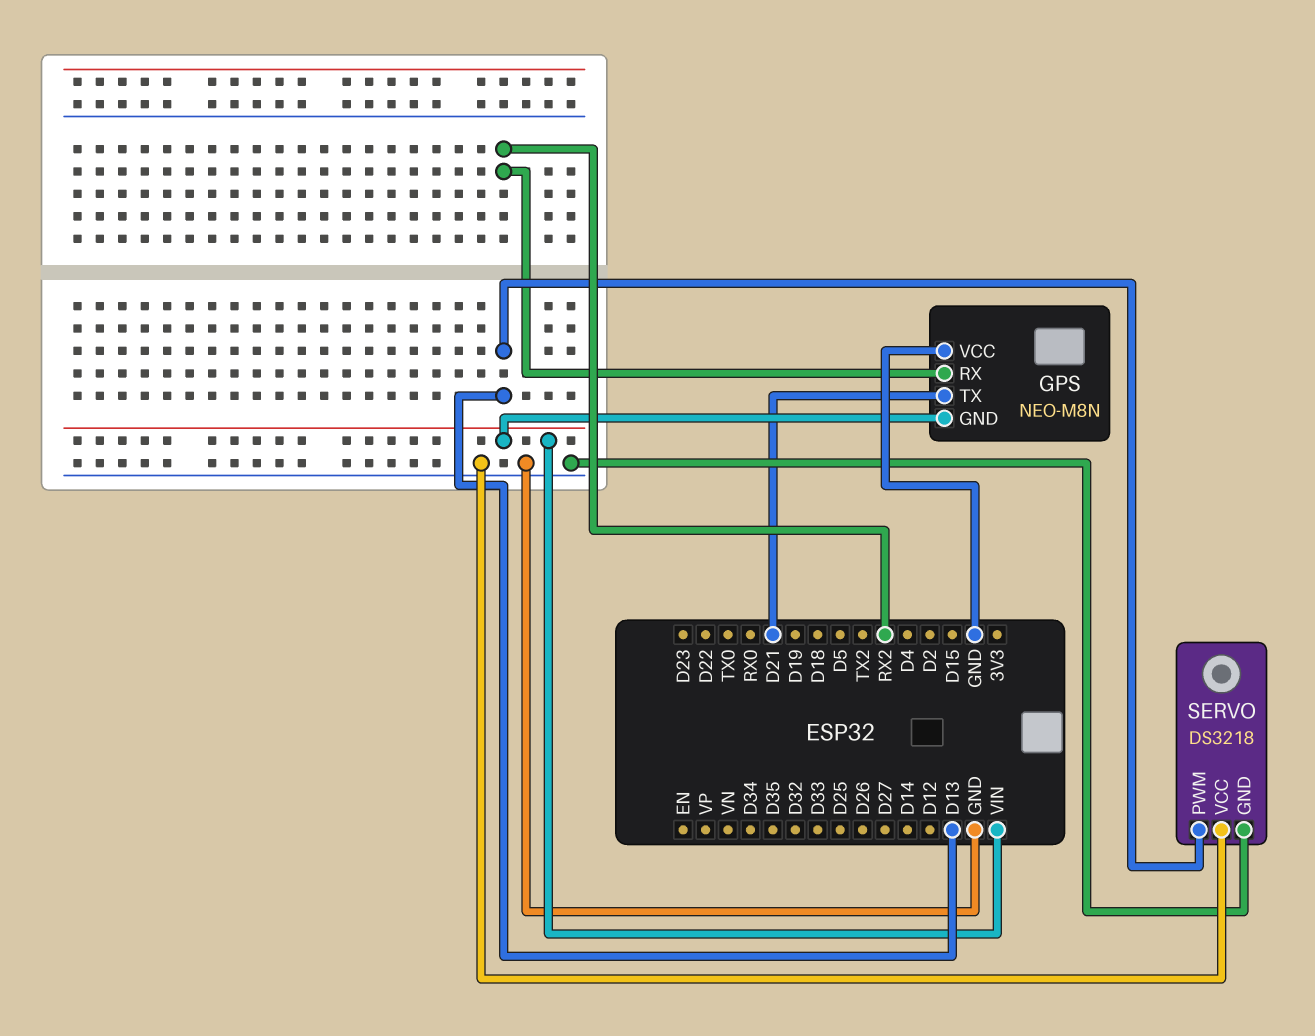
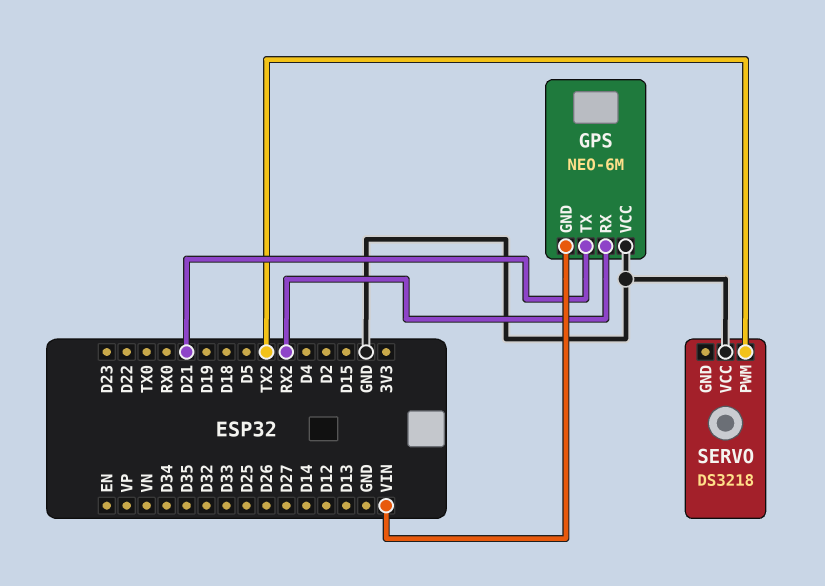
GPS: NEO-M8N -> NEO-6M
SERVO pin GND: GND -> none
SERVO pin PWM: D13 -> TX2

